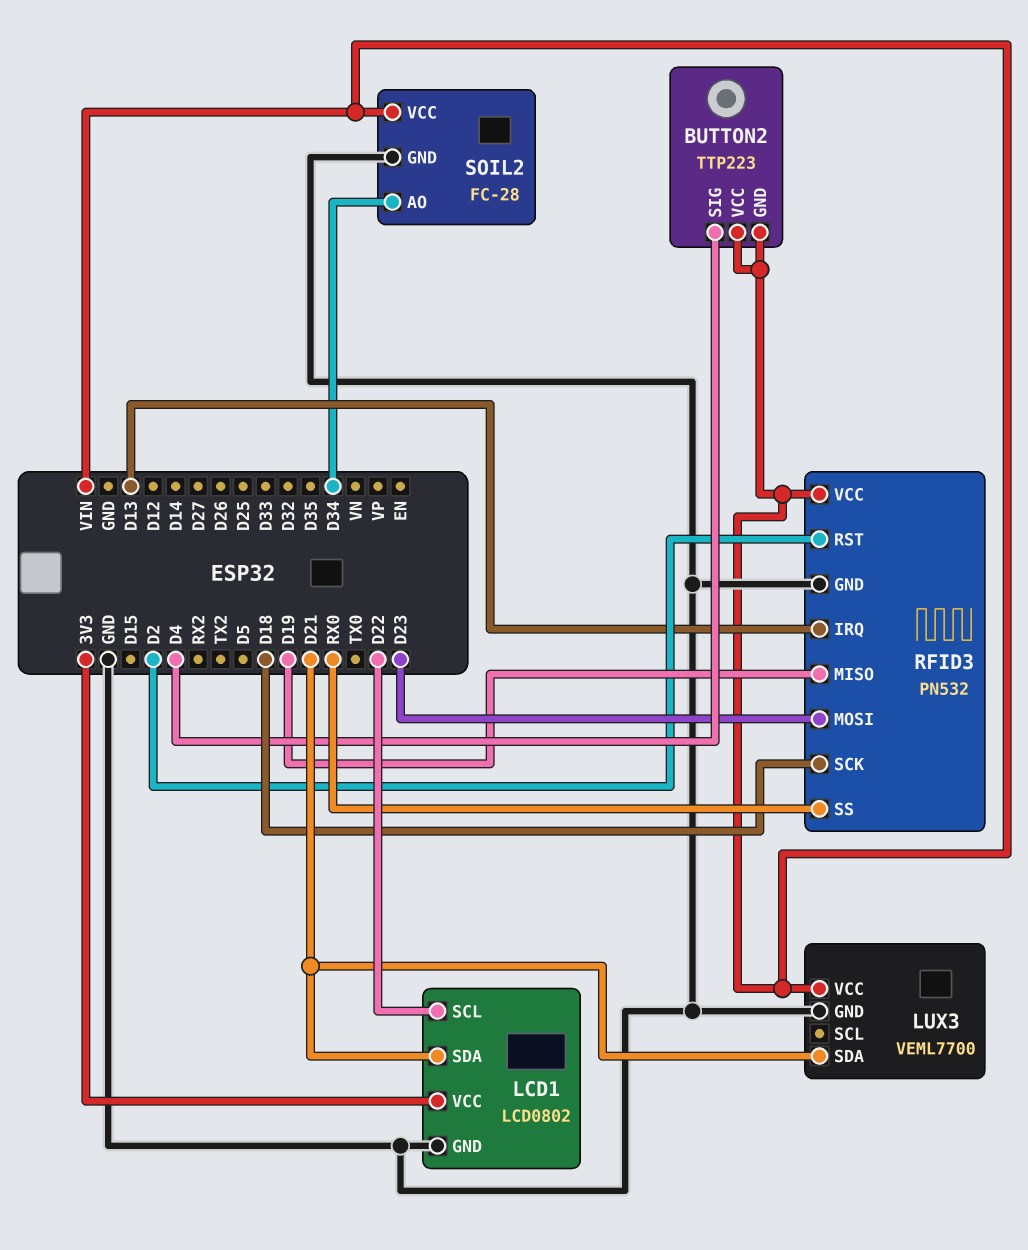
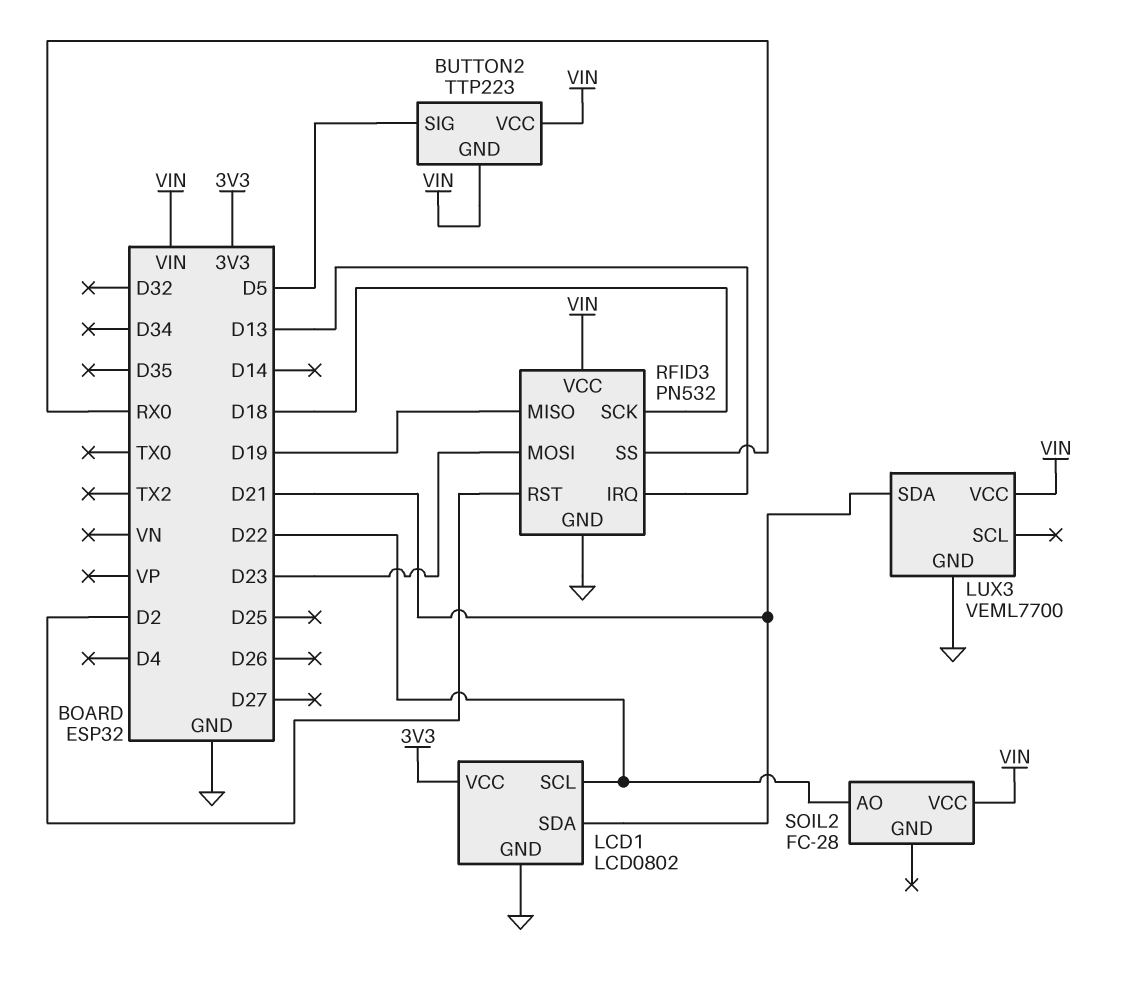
BUTTON2 pin SIG: D4 -> D5
SOIL2 pin AO: D34 -> D22
SOIL2 pin GND: GND -> none

